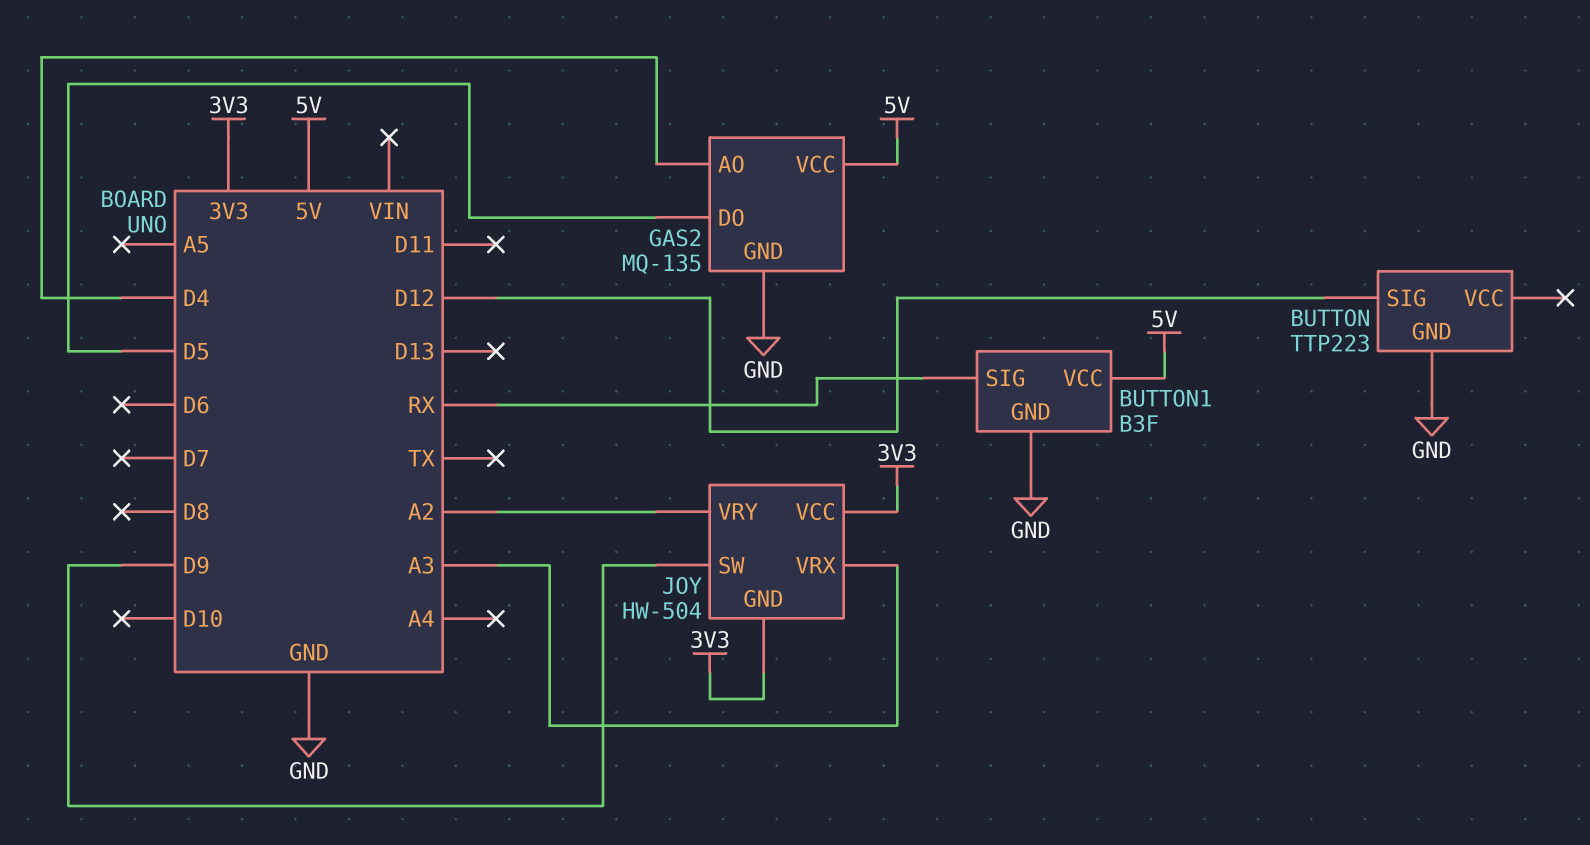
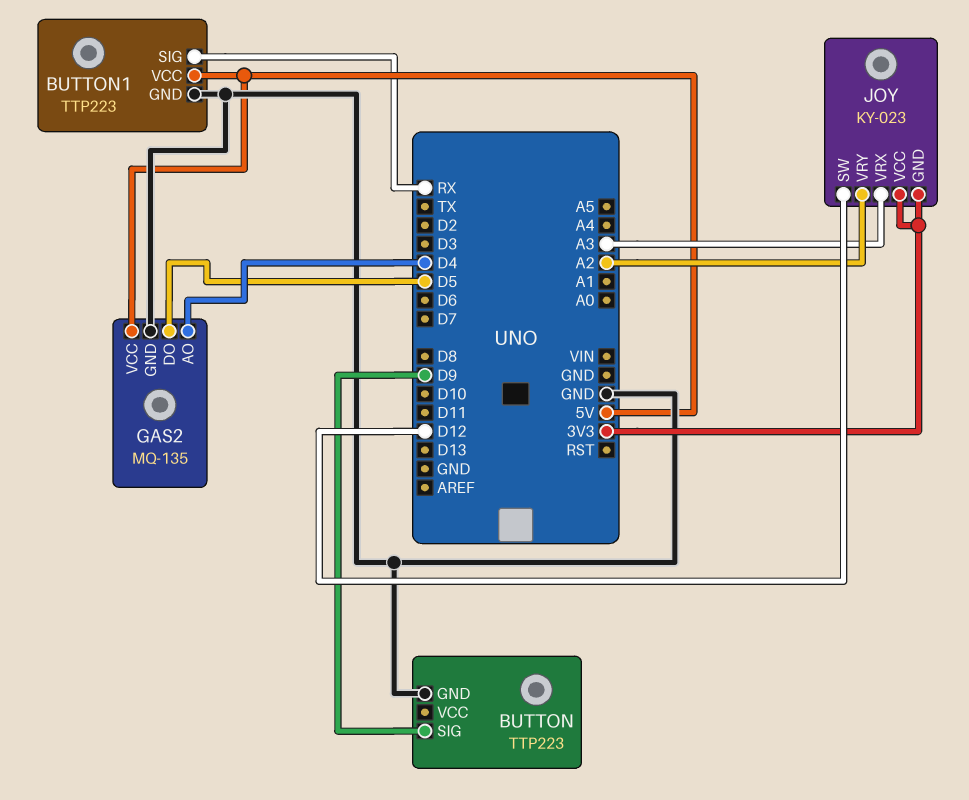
BUTTON pin SIG: D12 -> D9
BUTTON1: B3F -> TTP223
JOY: HW-504 -> KY-023
JOY pin SW: D9 -> D12

